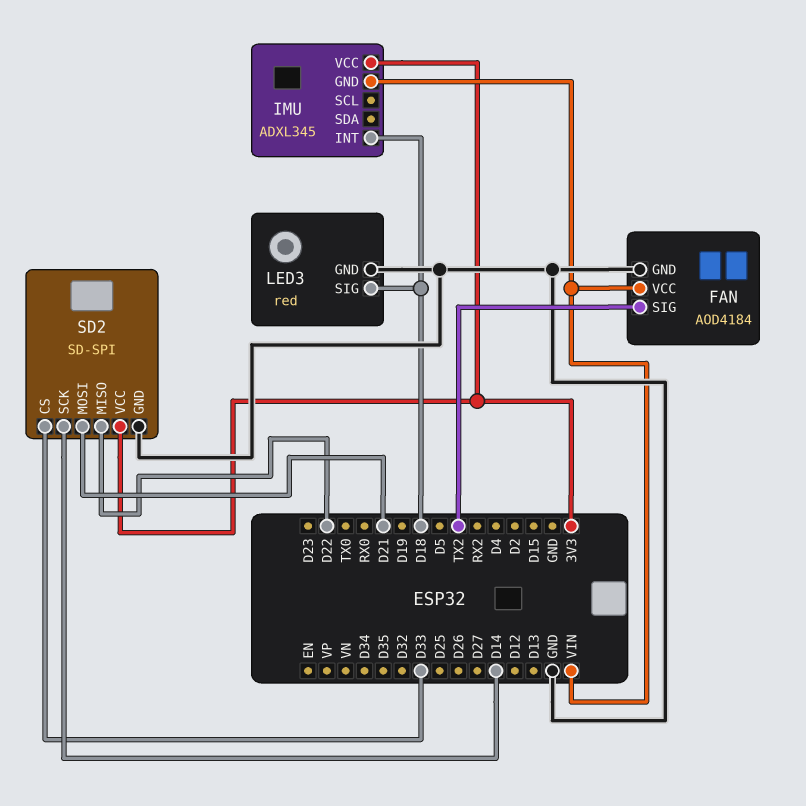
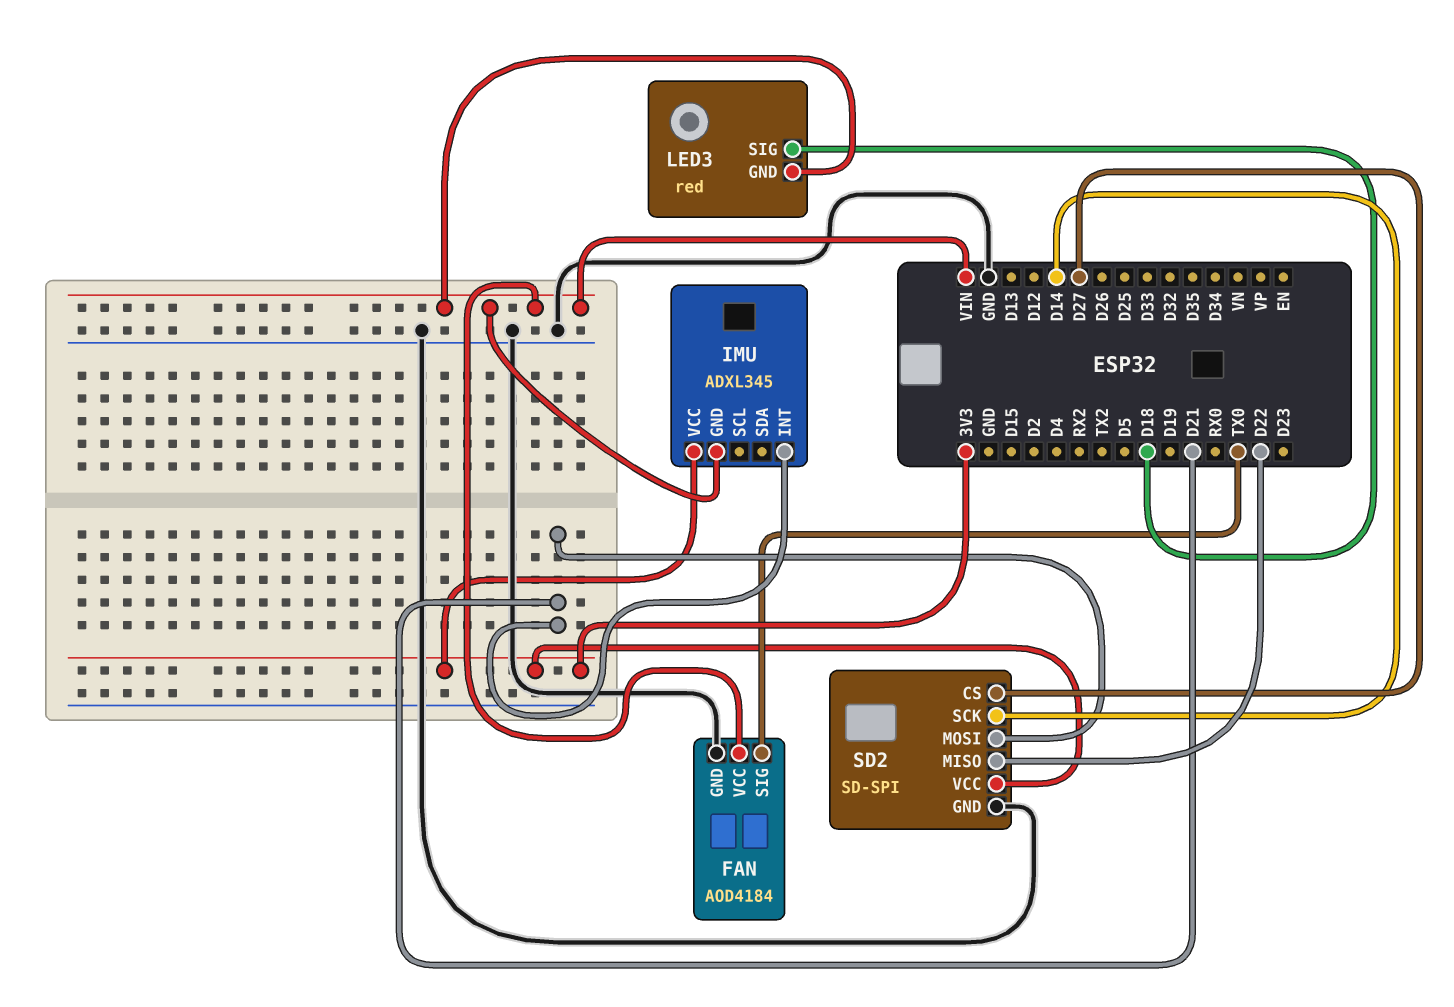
FAN pin SIG: TX2 -> TX0
IMU pin INT: D18 -> D21
LED3 pin GND: GND -> VIN
SD2 pin CS: D33 -> D27

